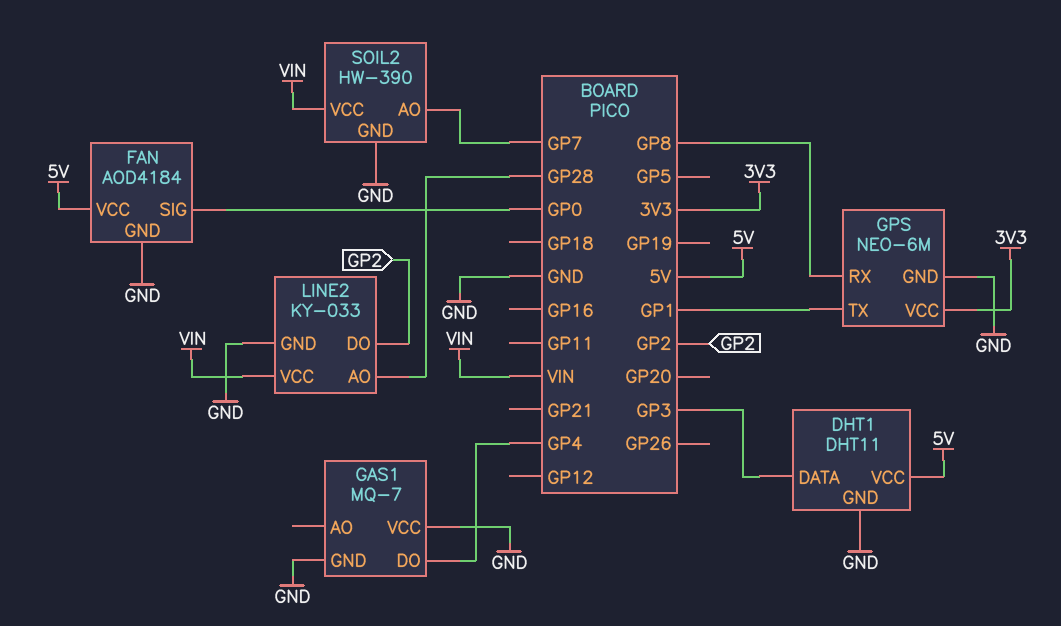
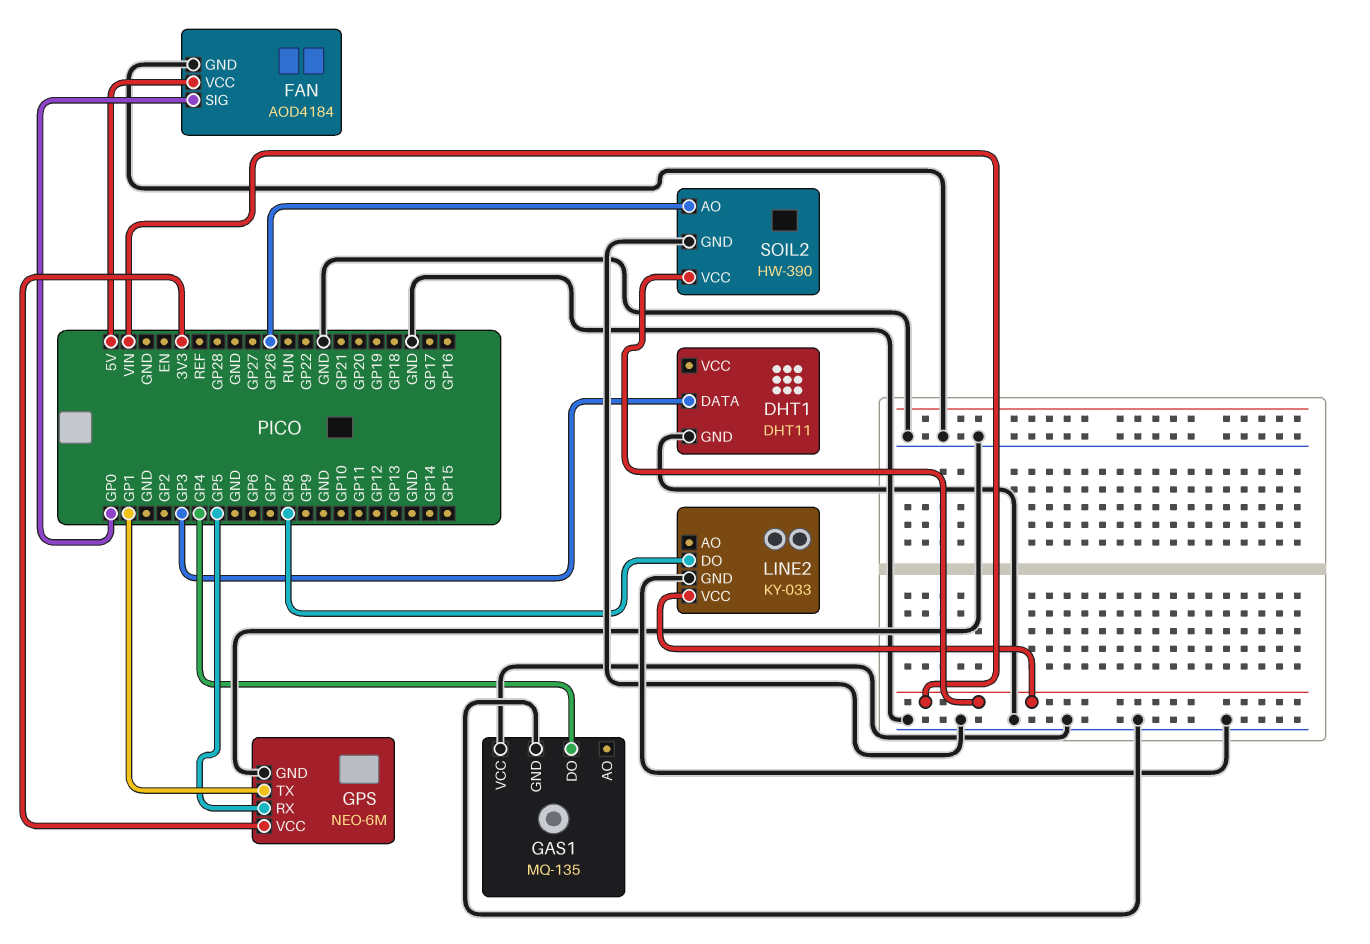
DHT1 pin VCC: 5V -> none
GAS1: MQ-7 -> MQ-135
GPS pin RX: GP8 -> GP5
LINE2 pin AO: GP28 -> none
LINE2 pin DO: GP2 -> GP8
SOIL2 pin AO: GP7 -> GP26

